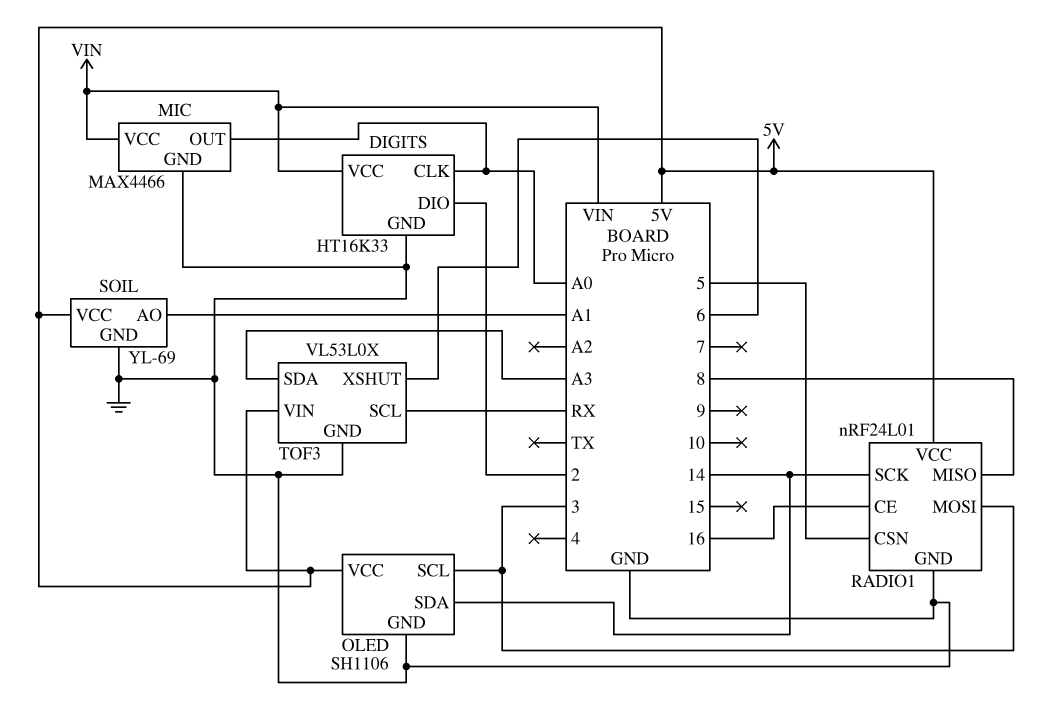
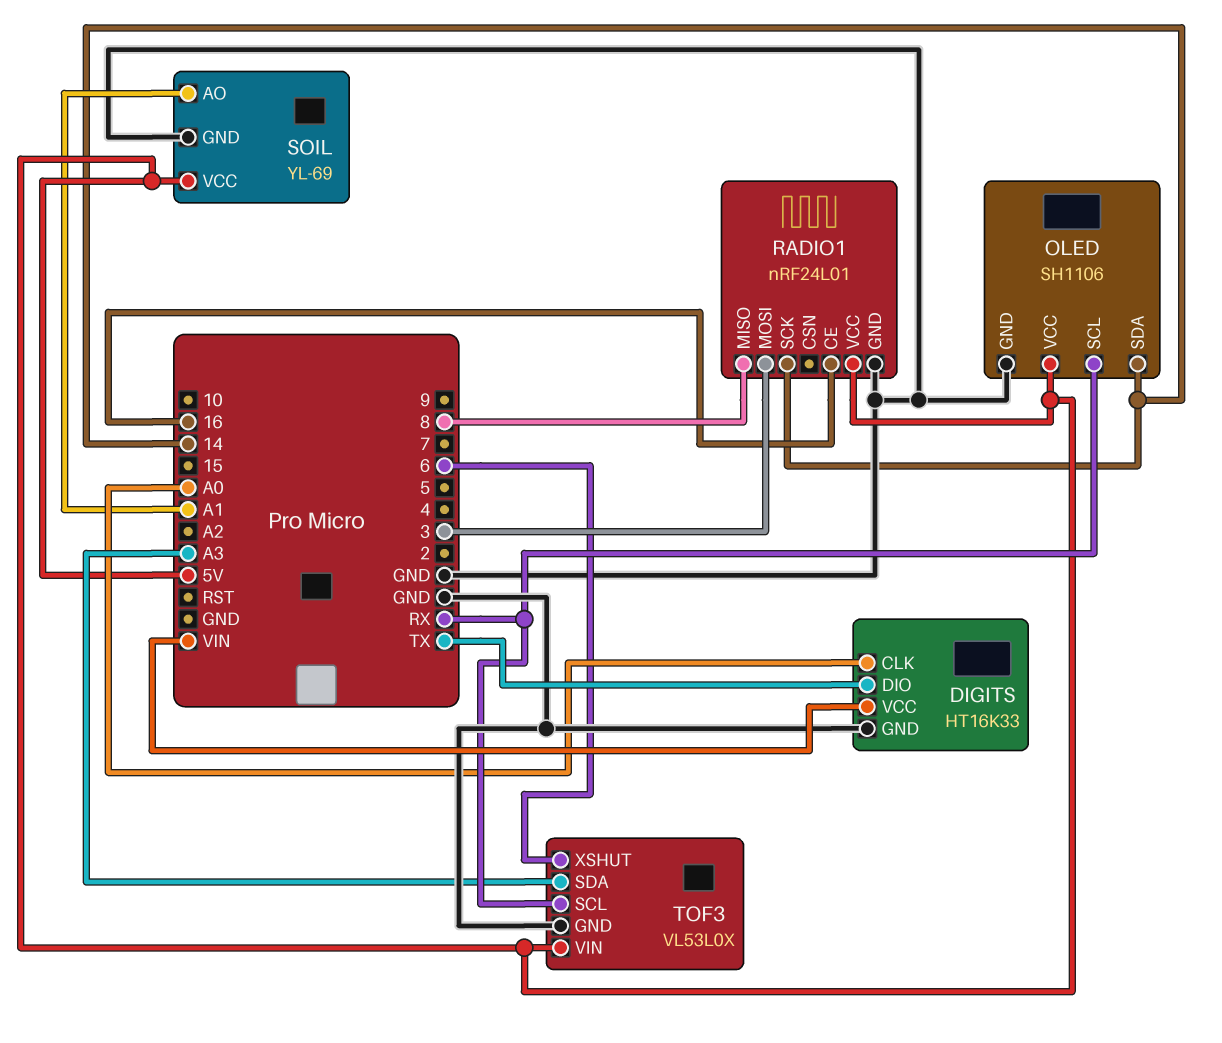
DIGITS pin DIO: 2 -> TX
MIC: MAX4466 -> none
MIC pin GND: GND -> none
MIC pin OUT: A0 -> none
MIC pin VCC: VIN -> none
OLED pin SCL: 3 -> RX
RADIO1 pin CSN: 5 -> none

